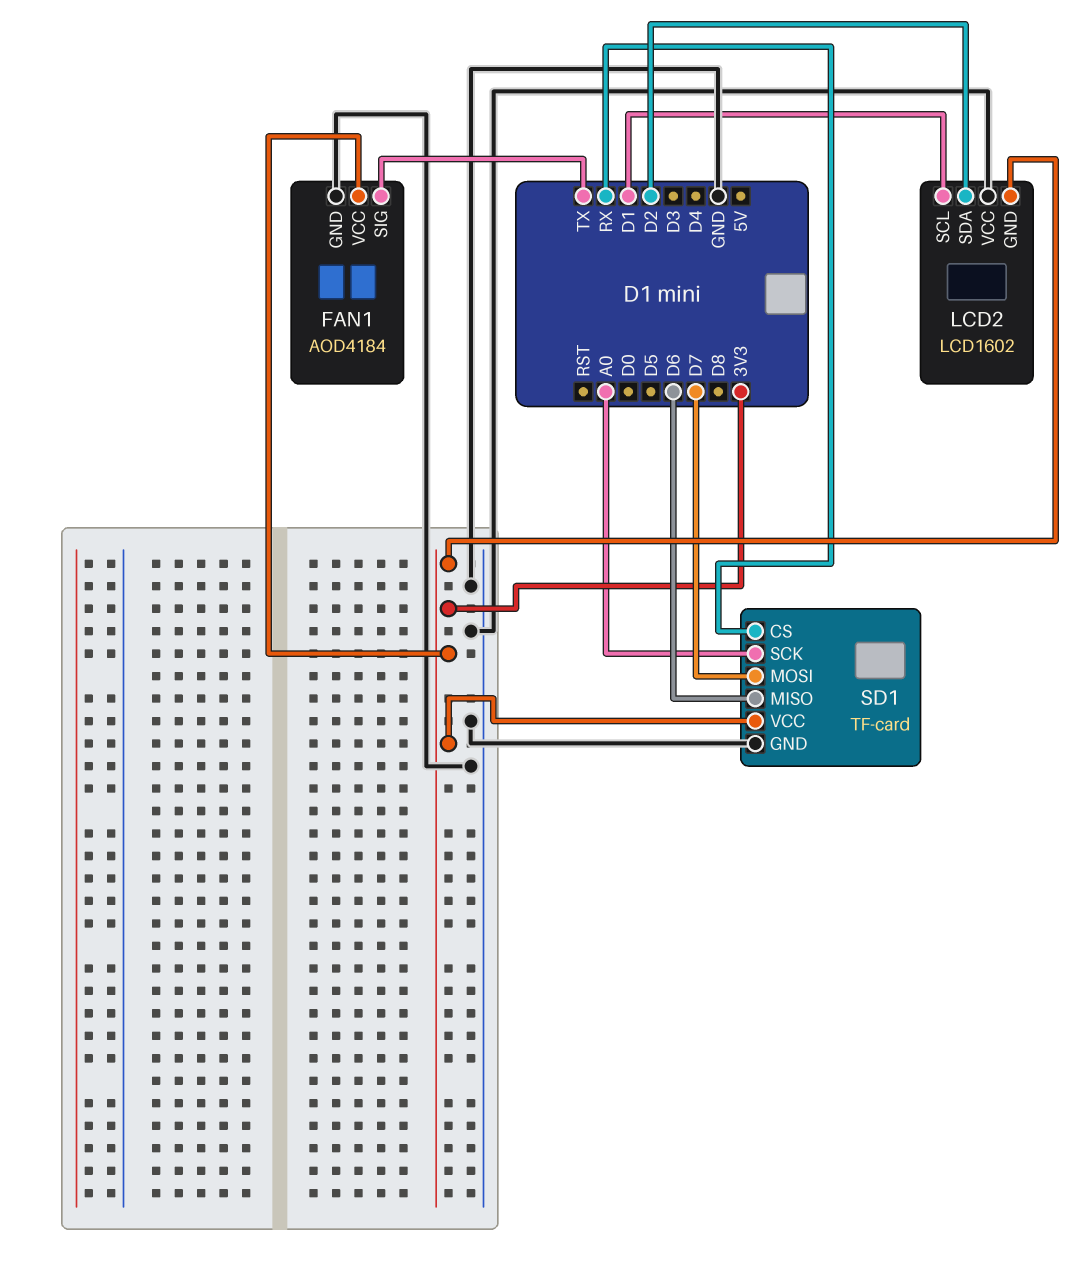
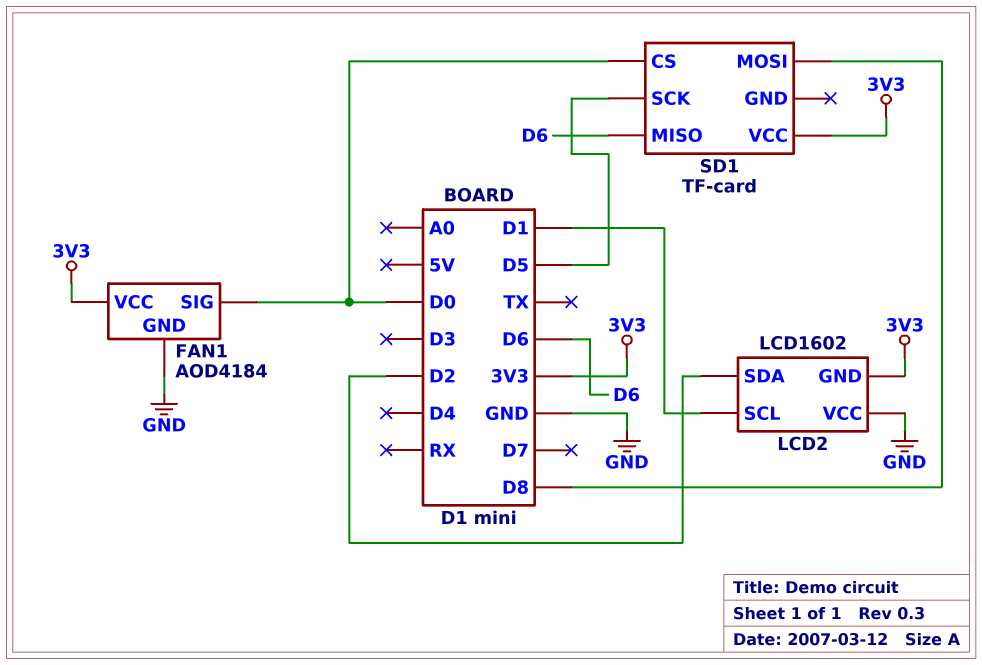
FAN1 pin SIG: TX -> D0
SD1 pin CS: RX -> D0
SD1 pin GND: GND -> none
SD1 pin MOSI: D7 -> D8
SD1 pin SCK: A0 -> D5

